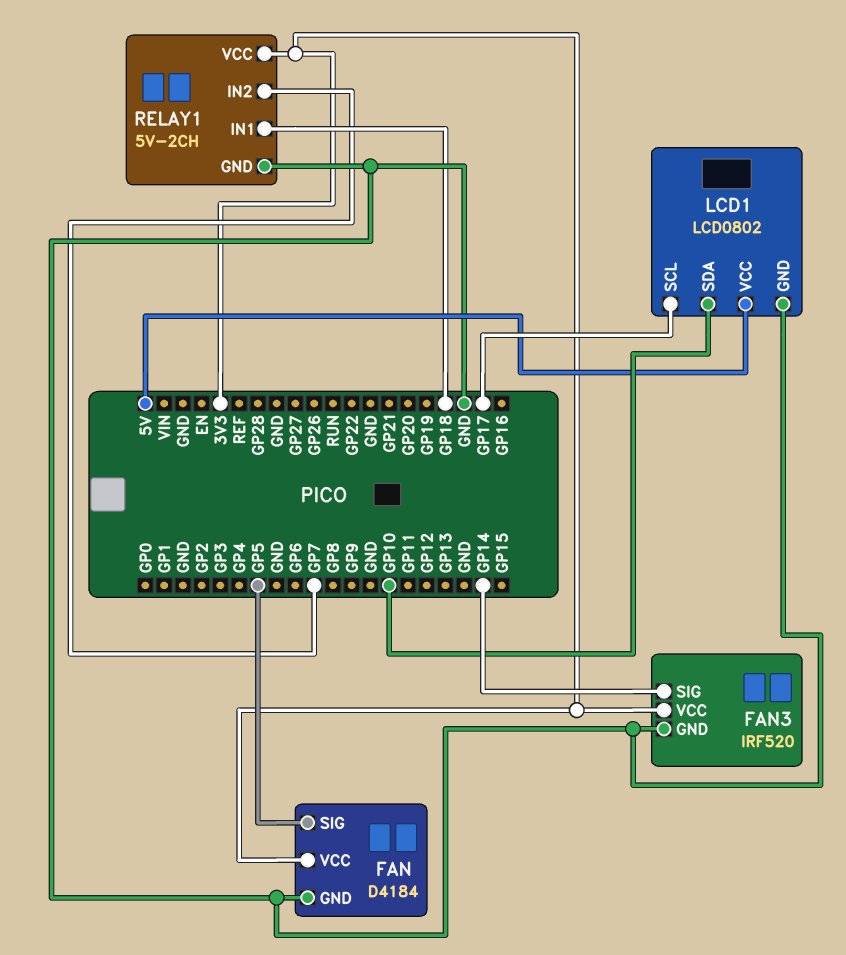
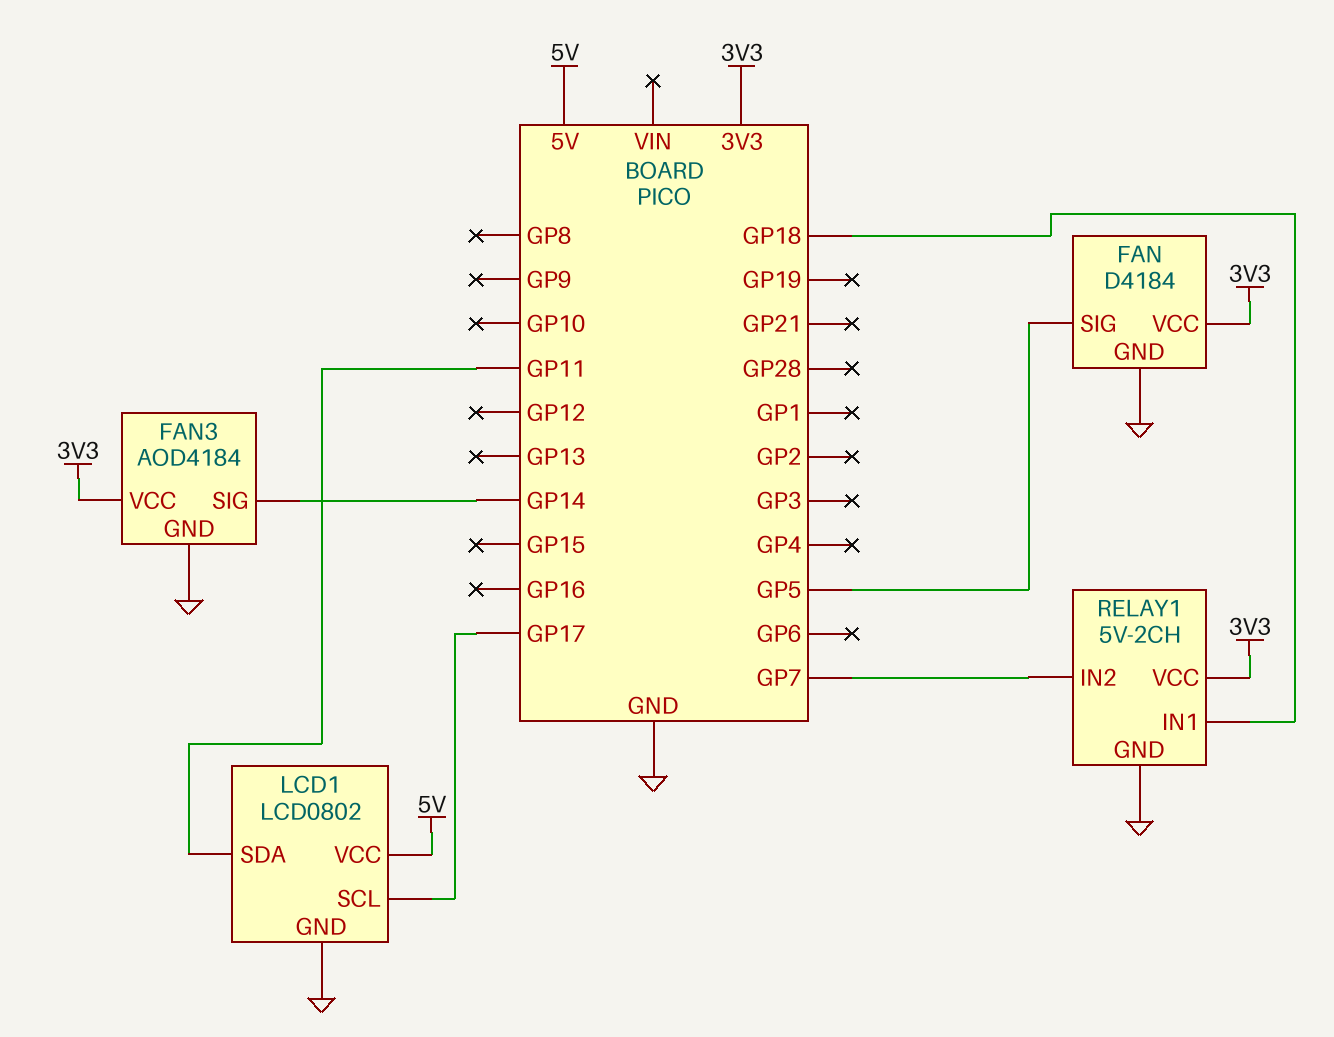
FAN3: IRF520 -> AOD4184
LCD1 pin SDA: GP10 -> GP11

